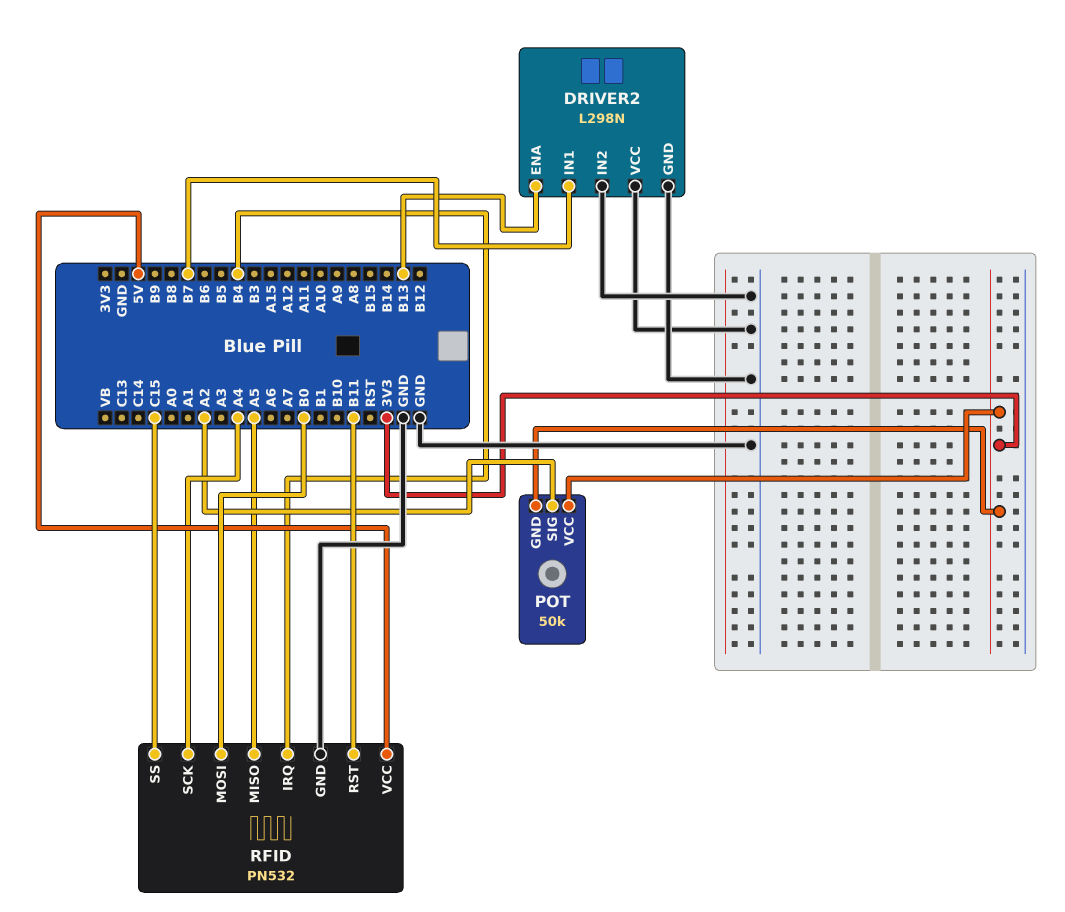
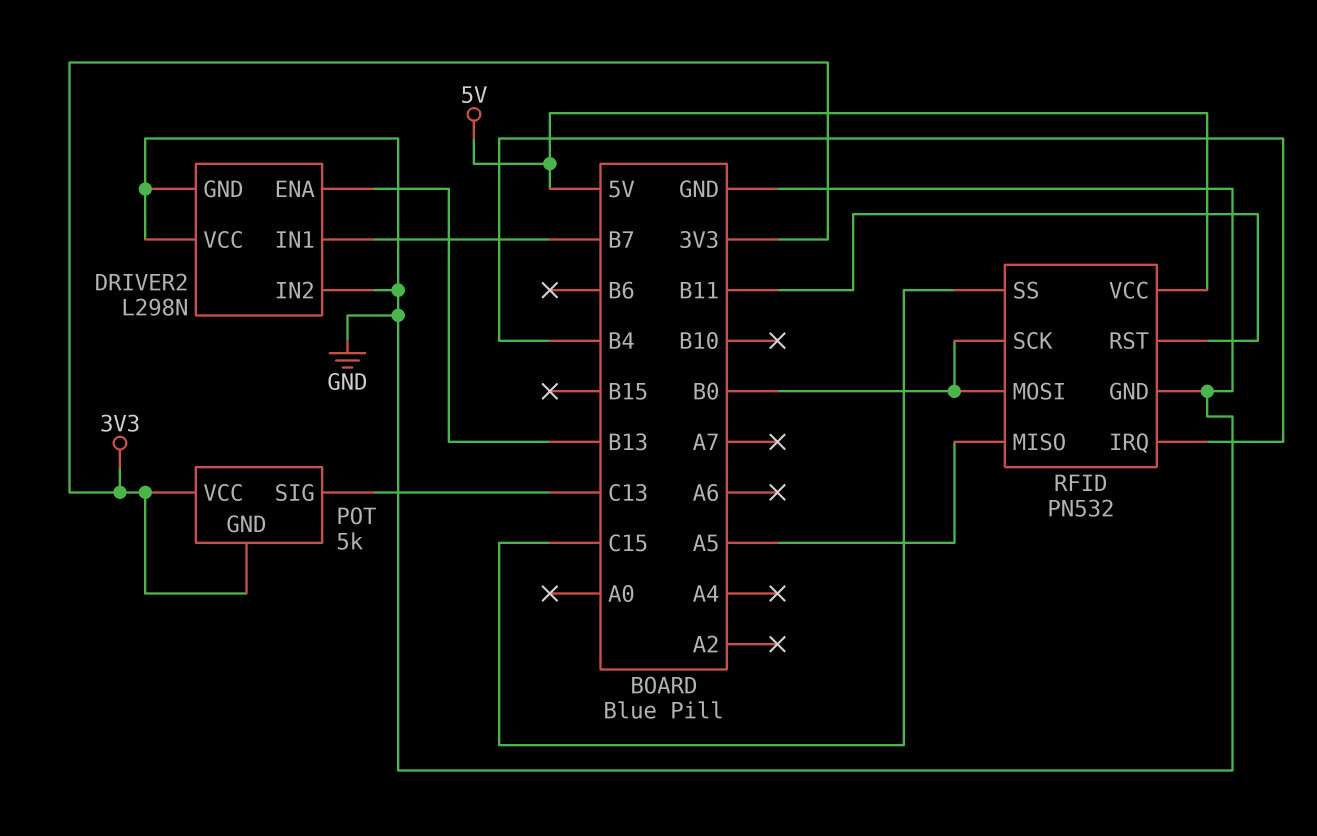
POT: 50k -> 5k
POT pin SIG: A2 -> C13
RFID pin SCK: A4 -> B0

